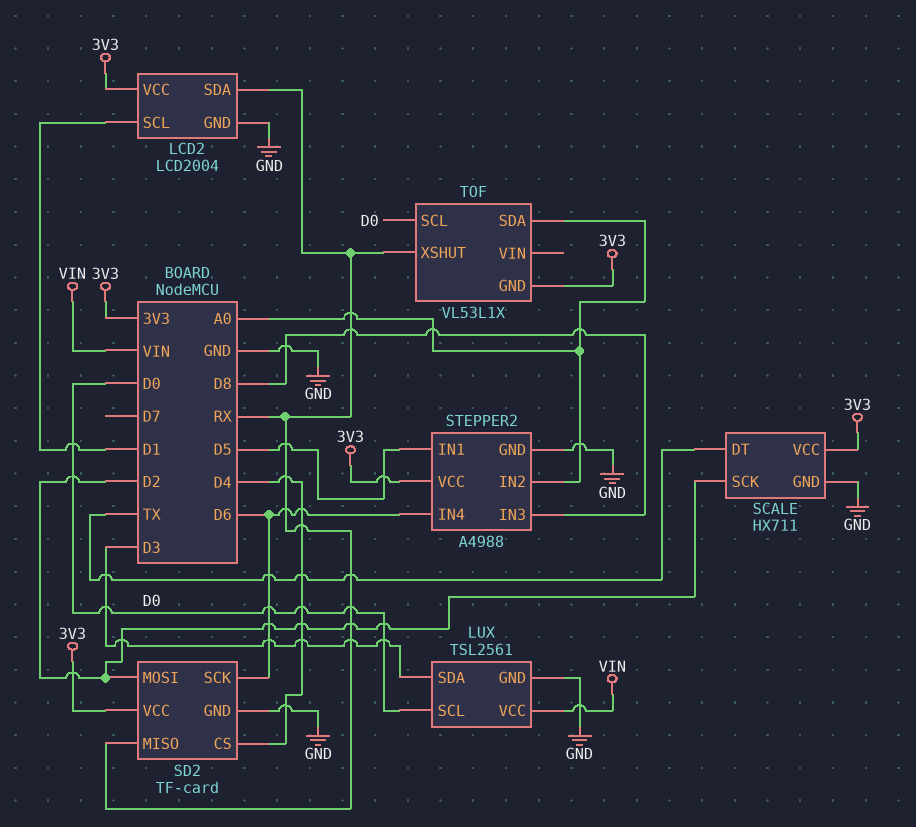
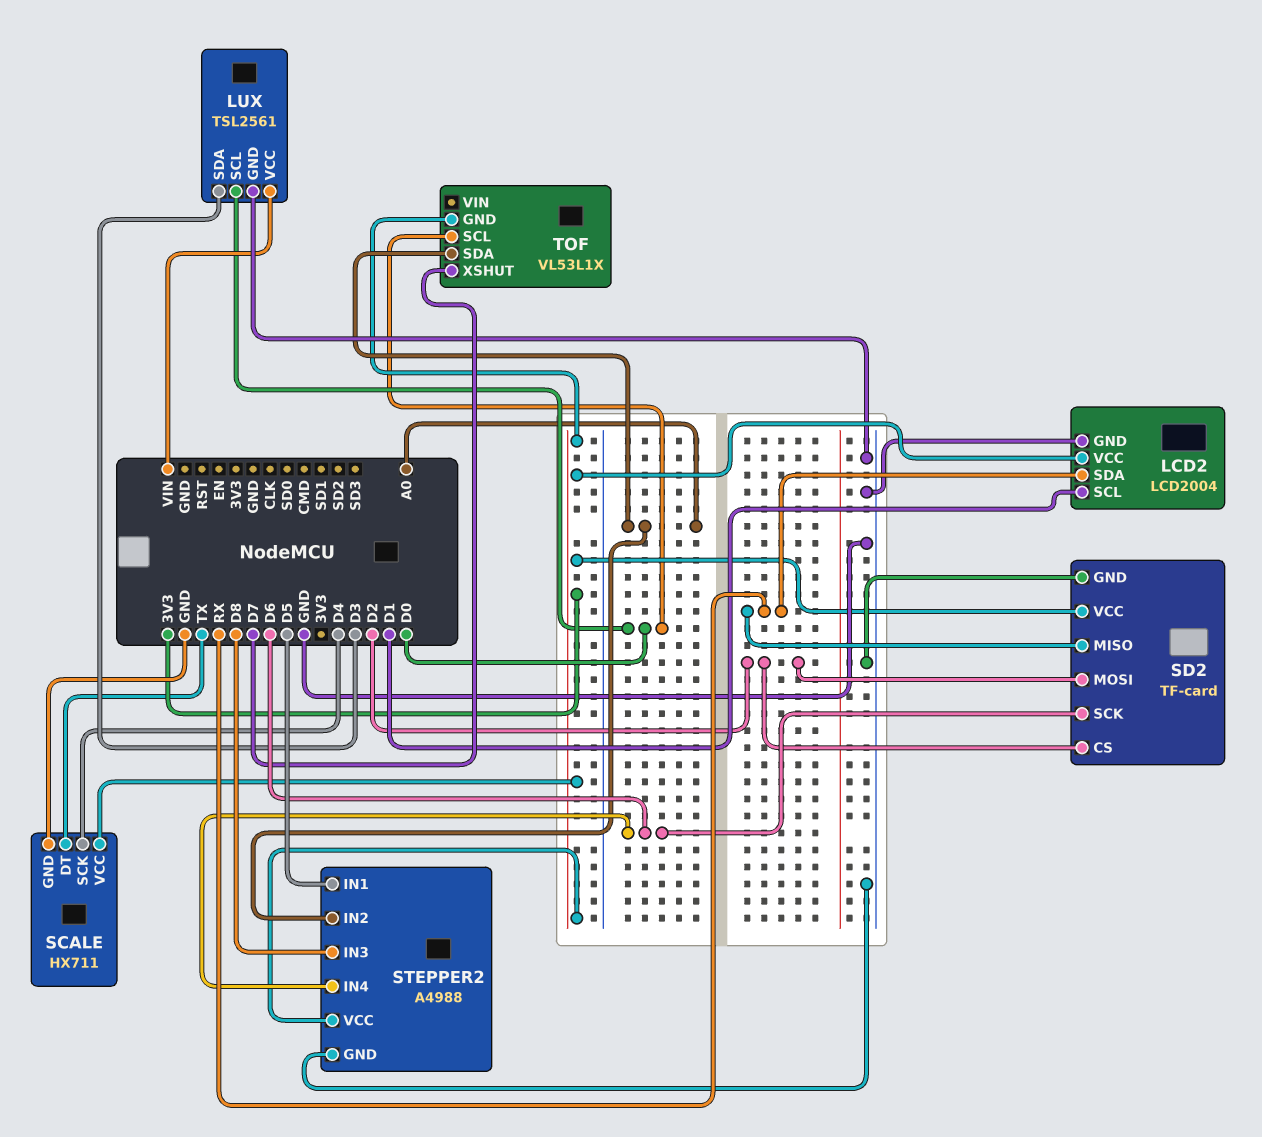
SCALE pin SCK: D2 -> D4
SD2 pin CS: D4 -> D2
TOF pin XSHUT: RX -> D7

